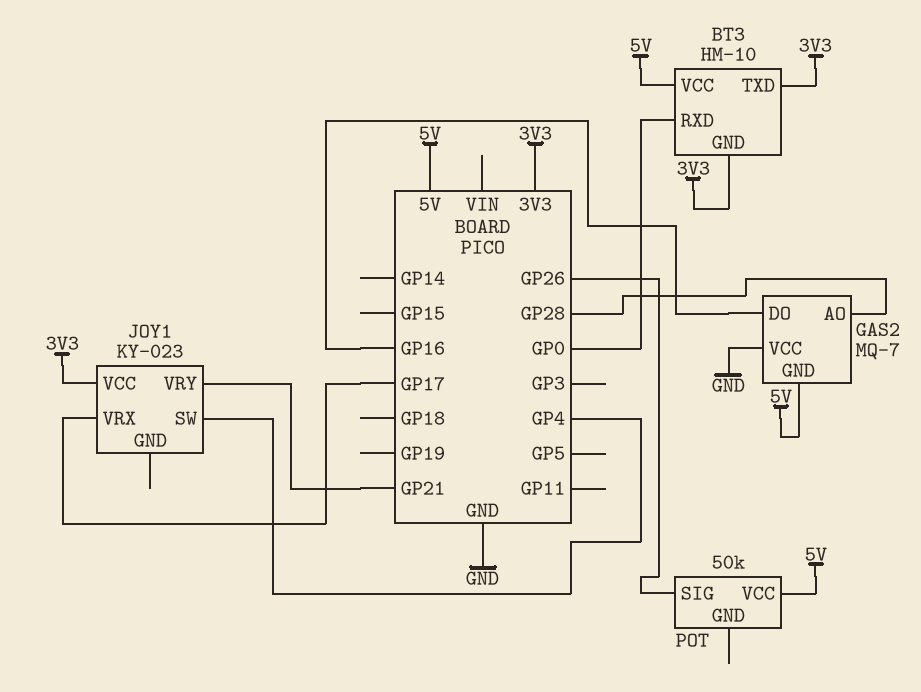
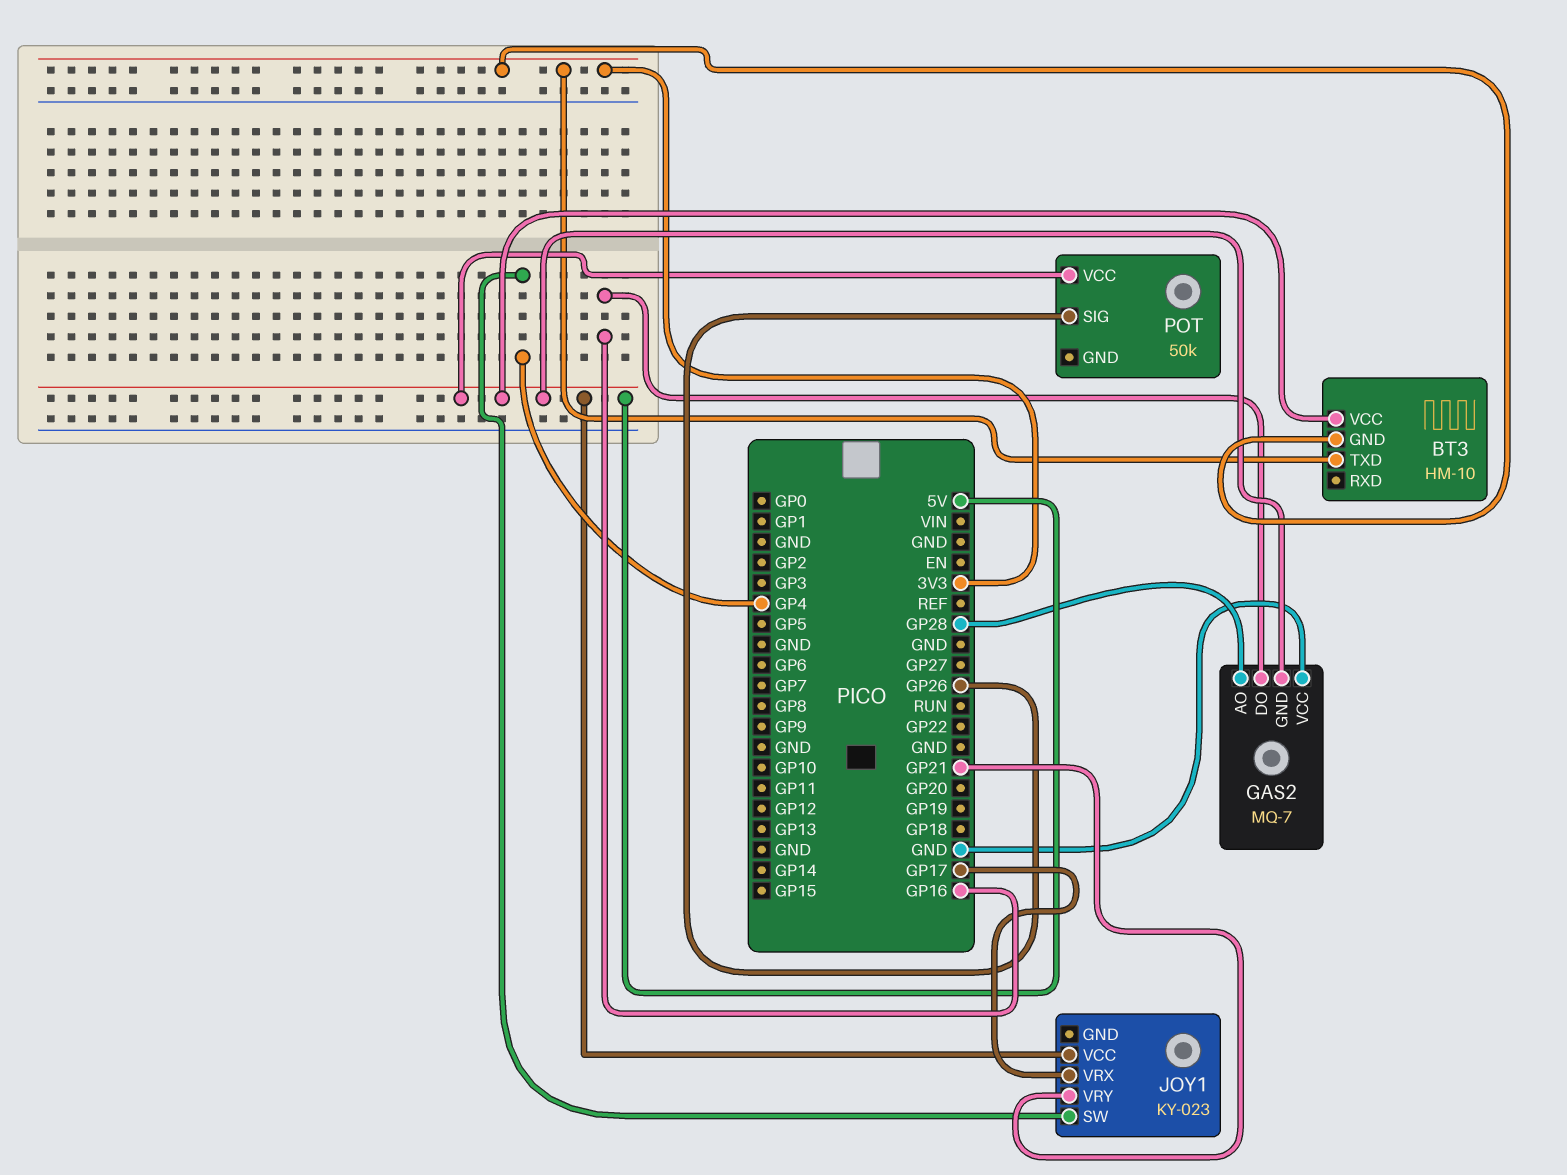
BT3 pin RXD: GP0 -> none
JOY1 pin VCC: 3V3 -> 5V

